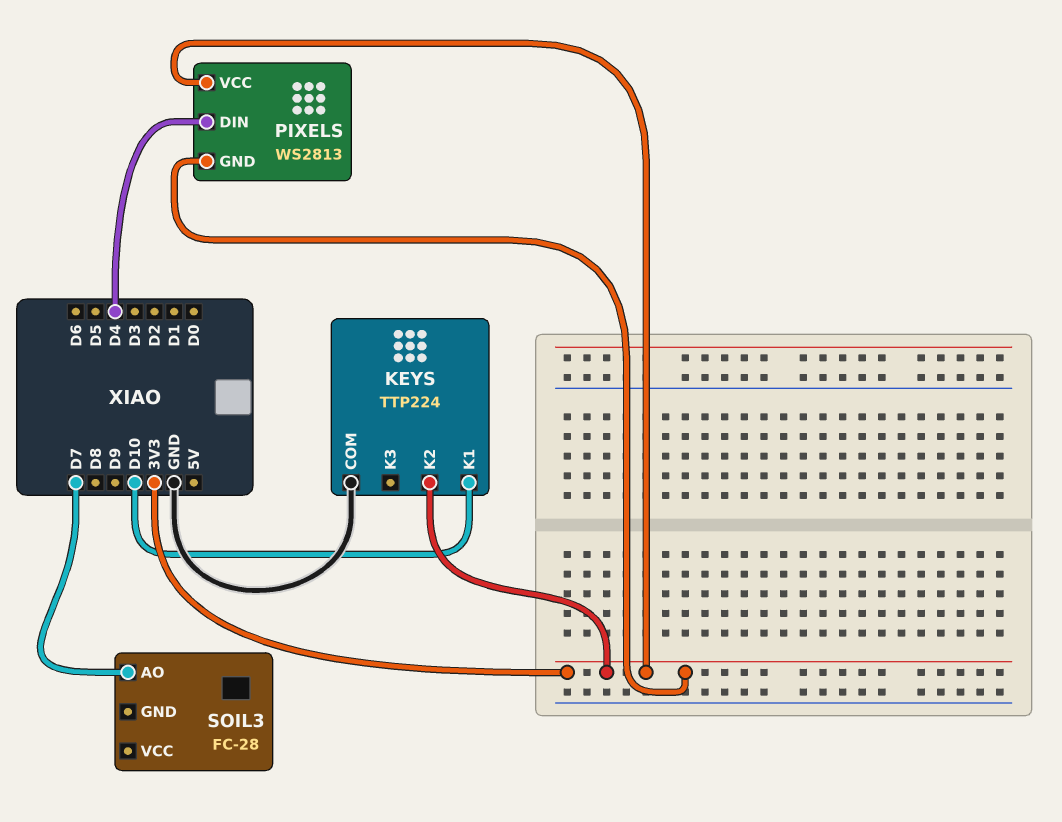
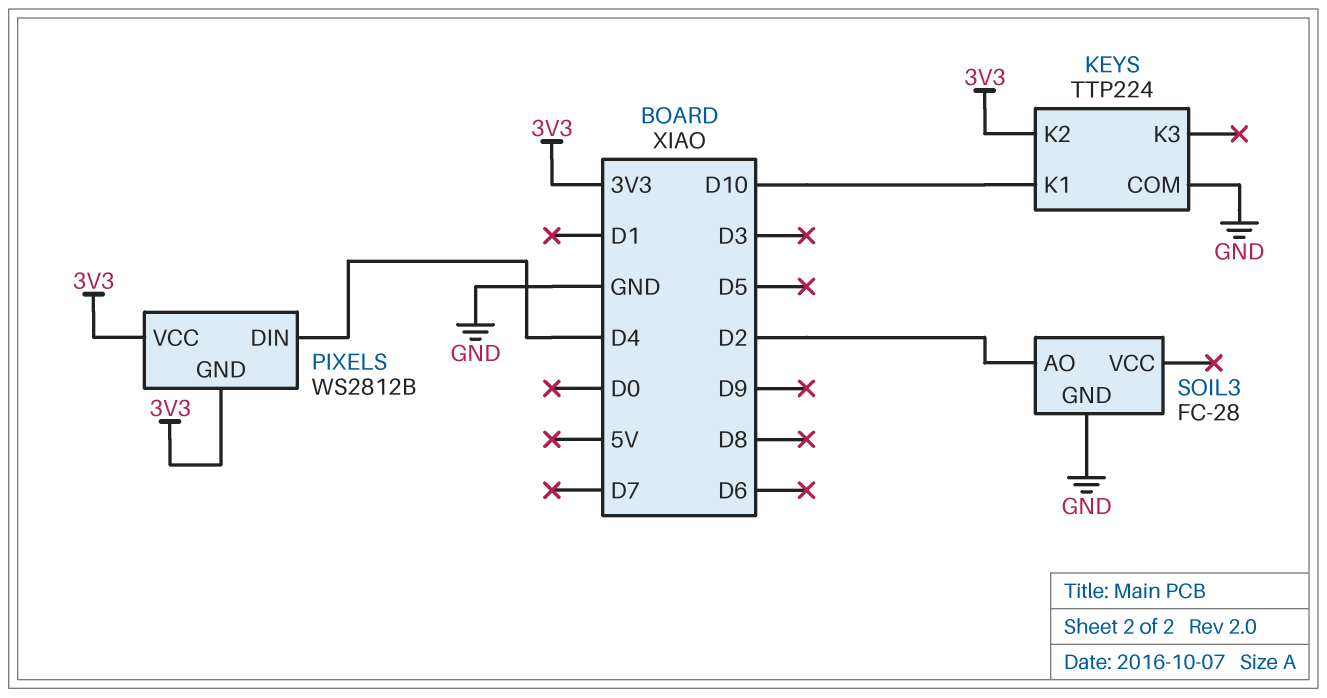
PIXELS: WS2813 -> WS2812B
SOIL3 pin AO: D7 -> D2
SOIL3 pin GND: none -> GND

